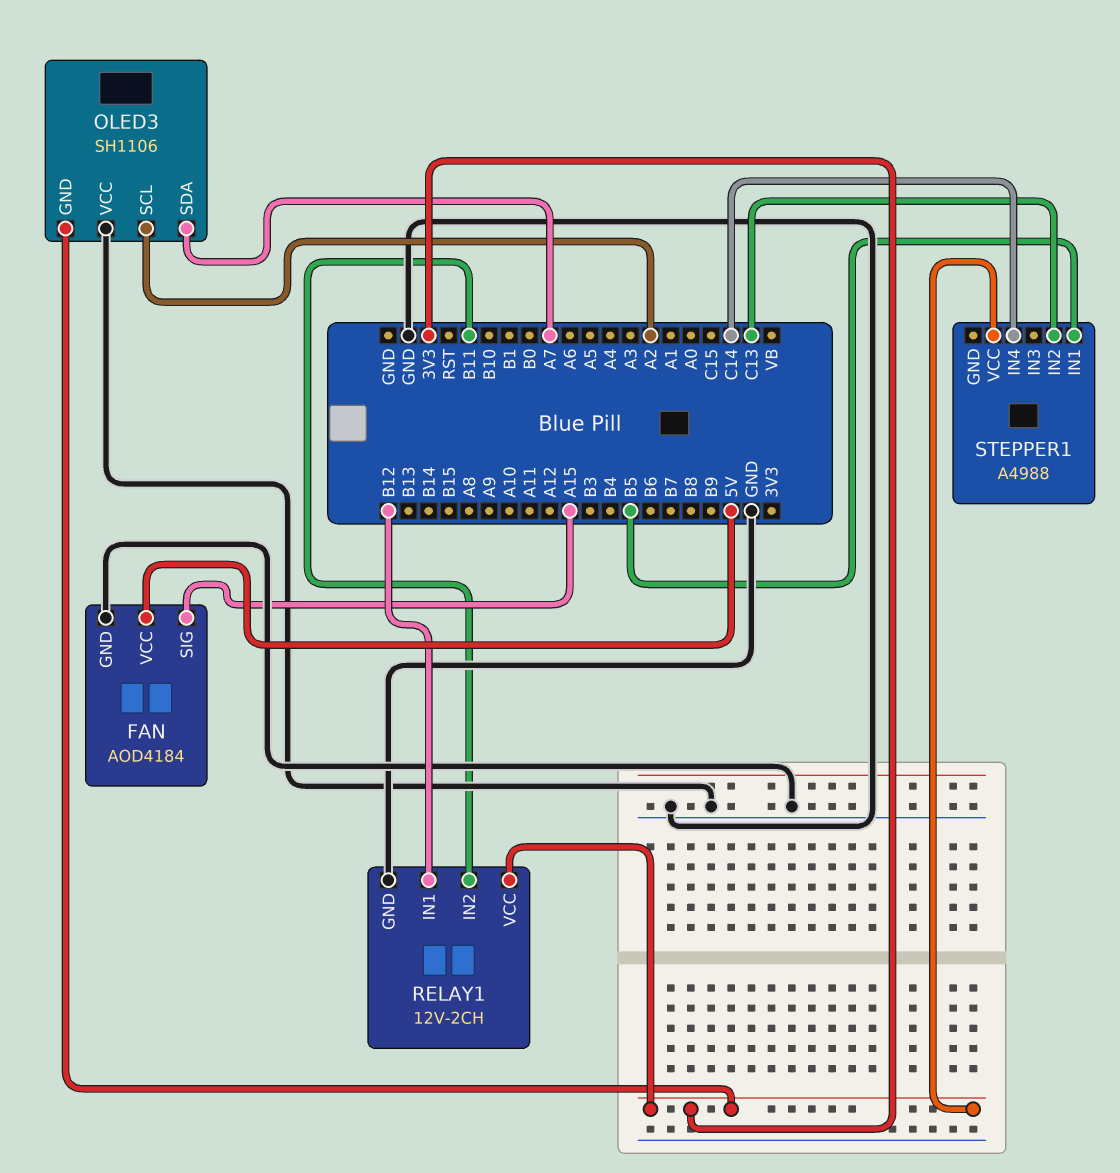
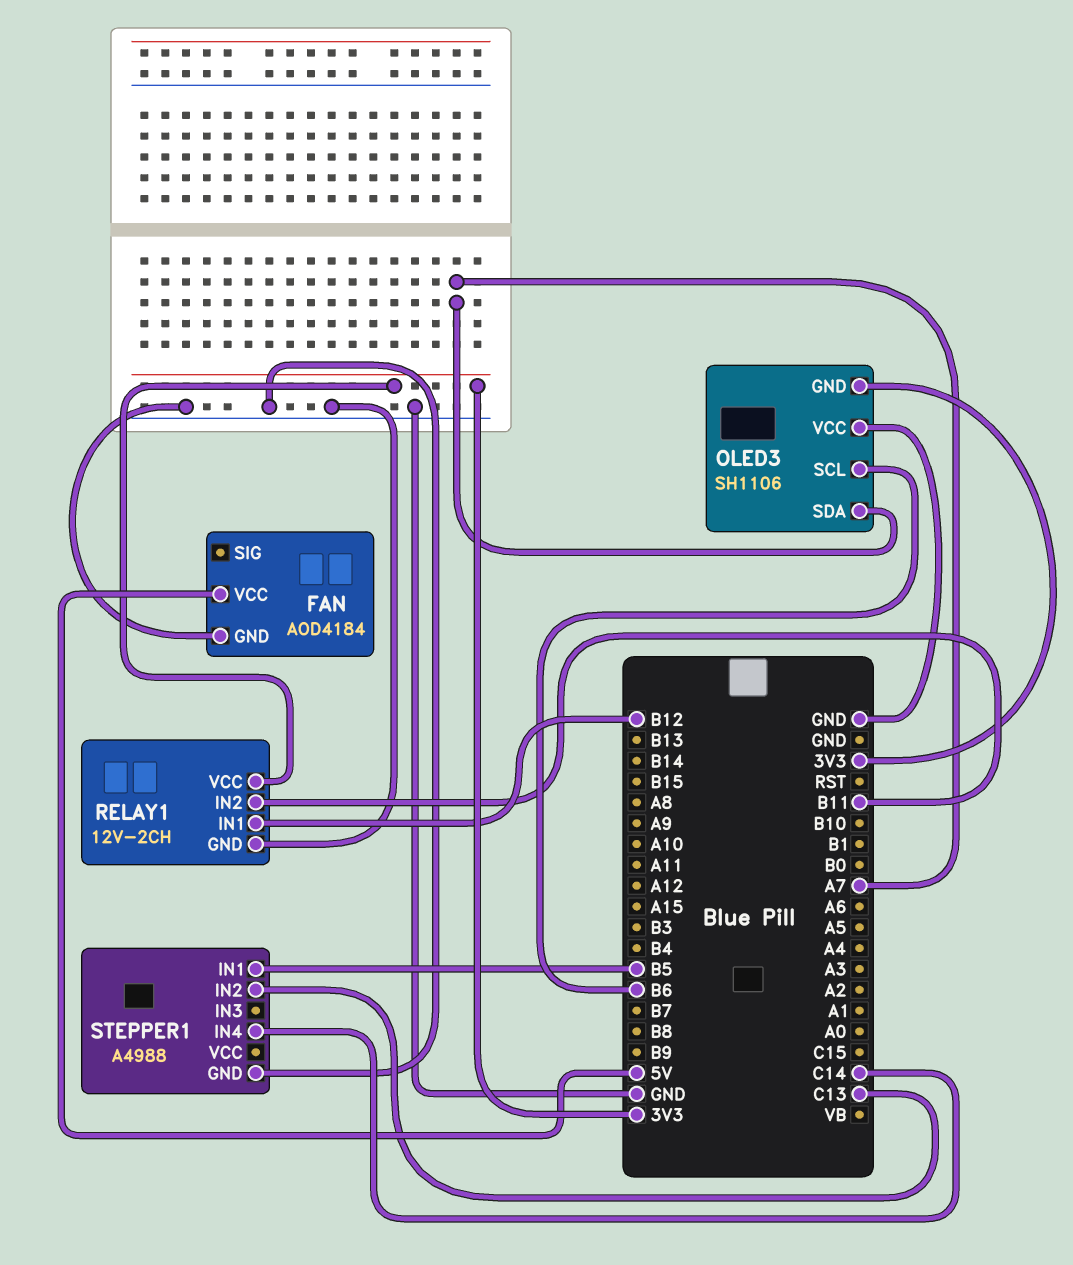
FAN pin SIG: A15 -> none
OLED3 pin SCL: A2 -> B6
STEPPER1 pin GND: none -> GND
STEPPER1 pin VCC: 3V3 -> none

